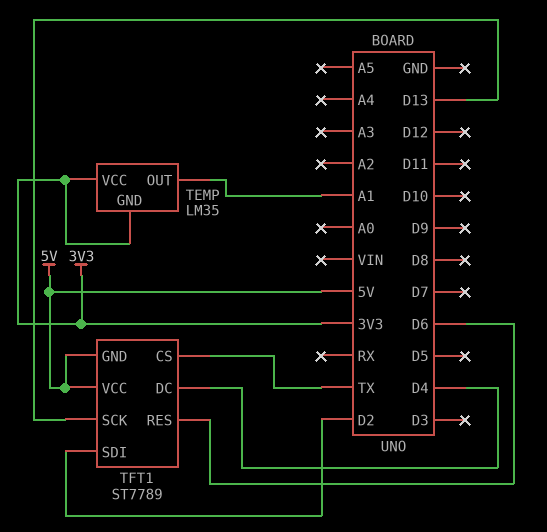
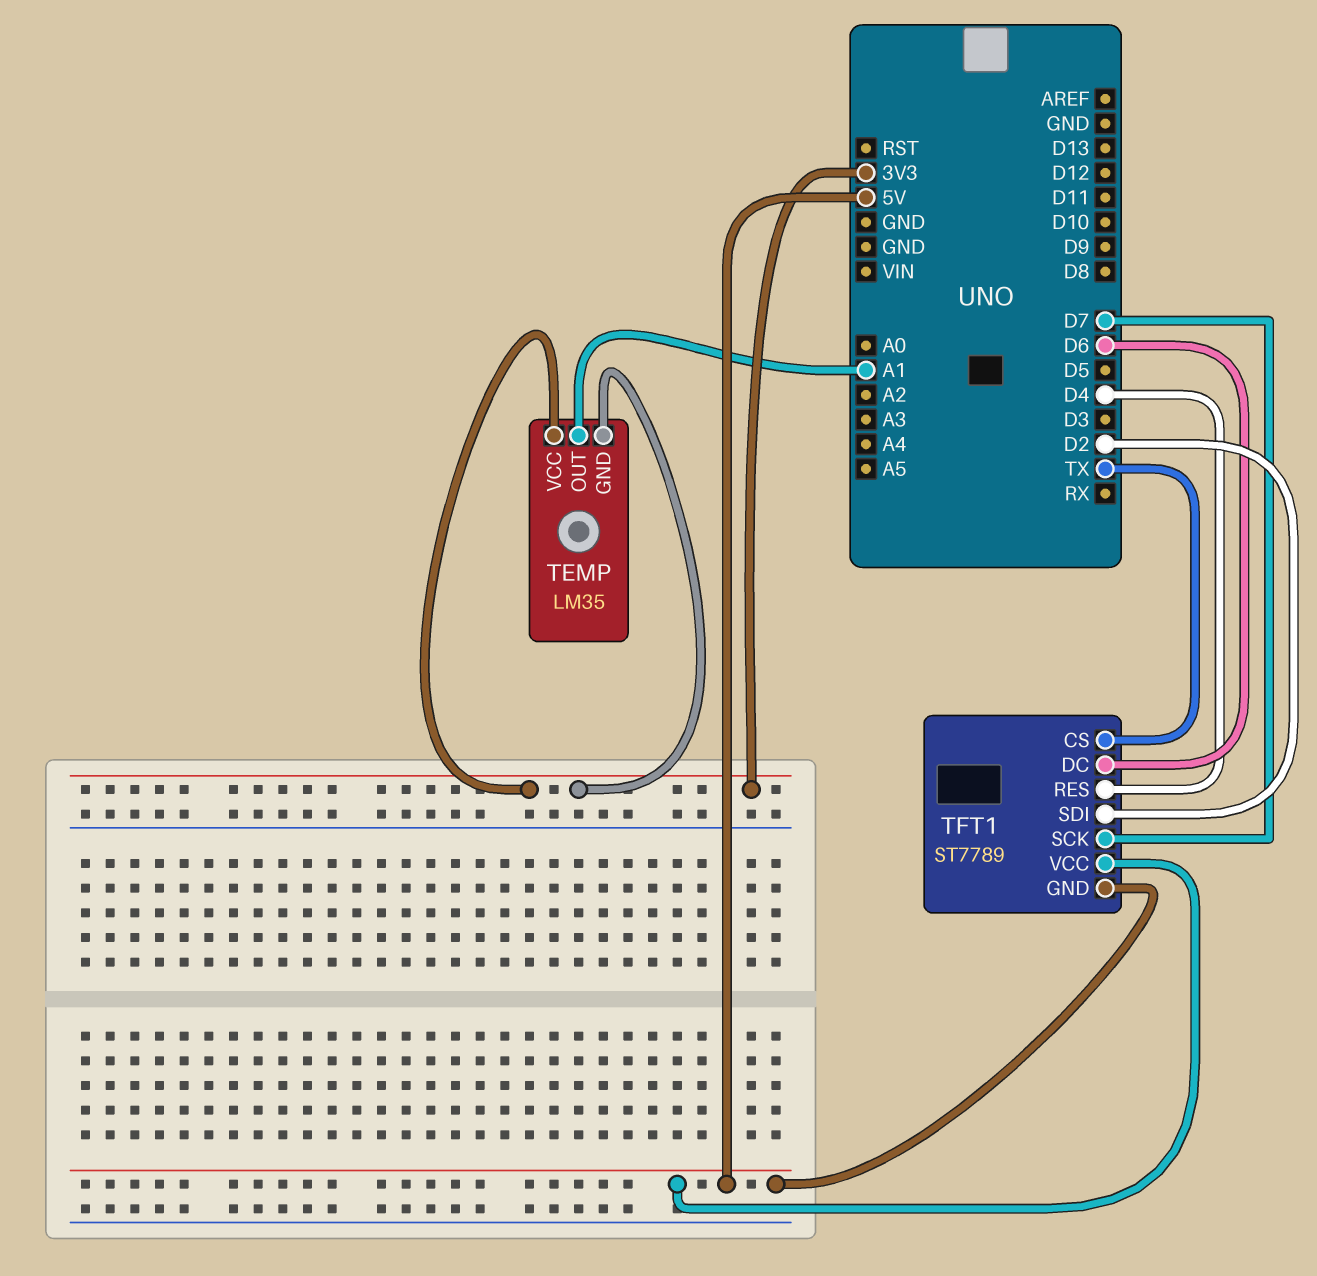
TFT1 pin DC: D4 -> D6
TFT1 pin RES: D6 -> D4
TFT1 pin SCK: D13 -> D7

